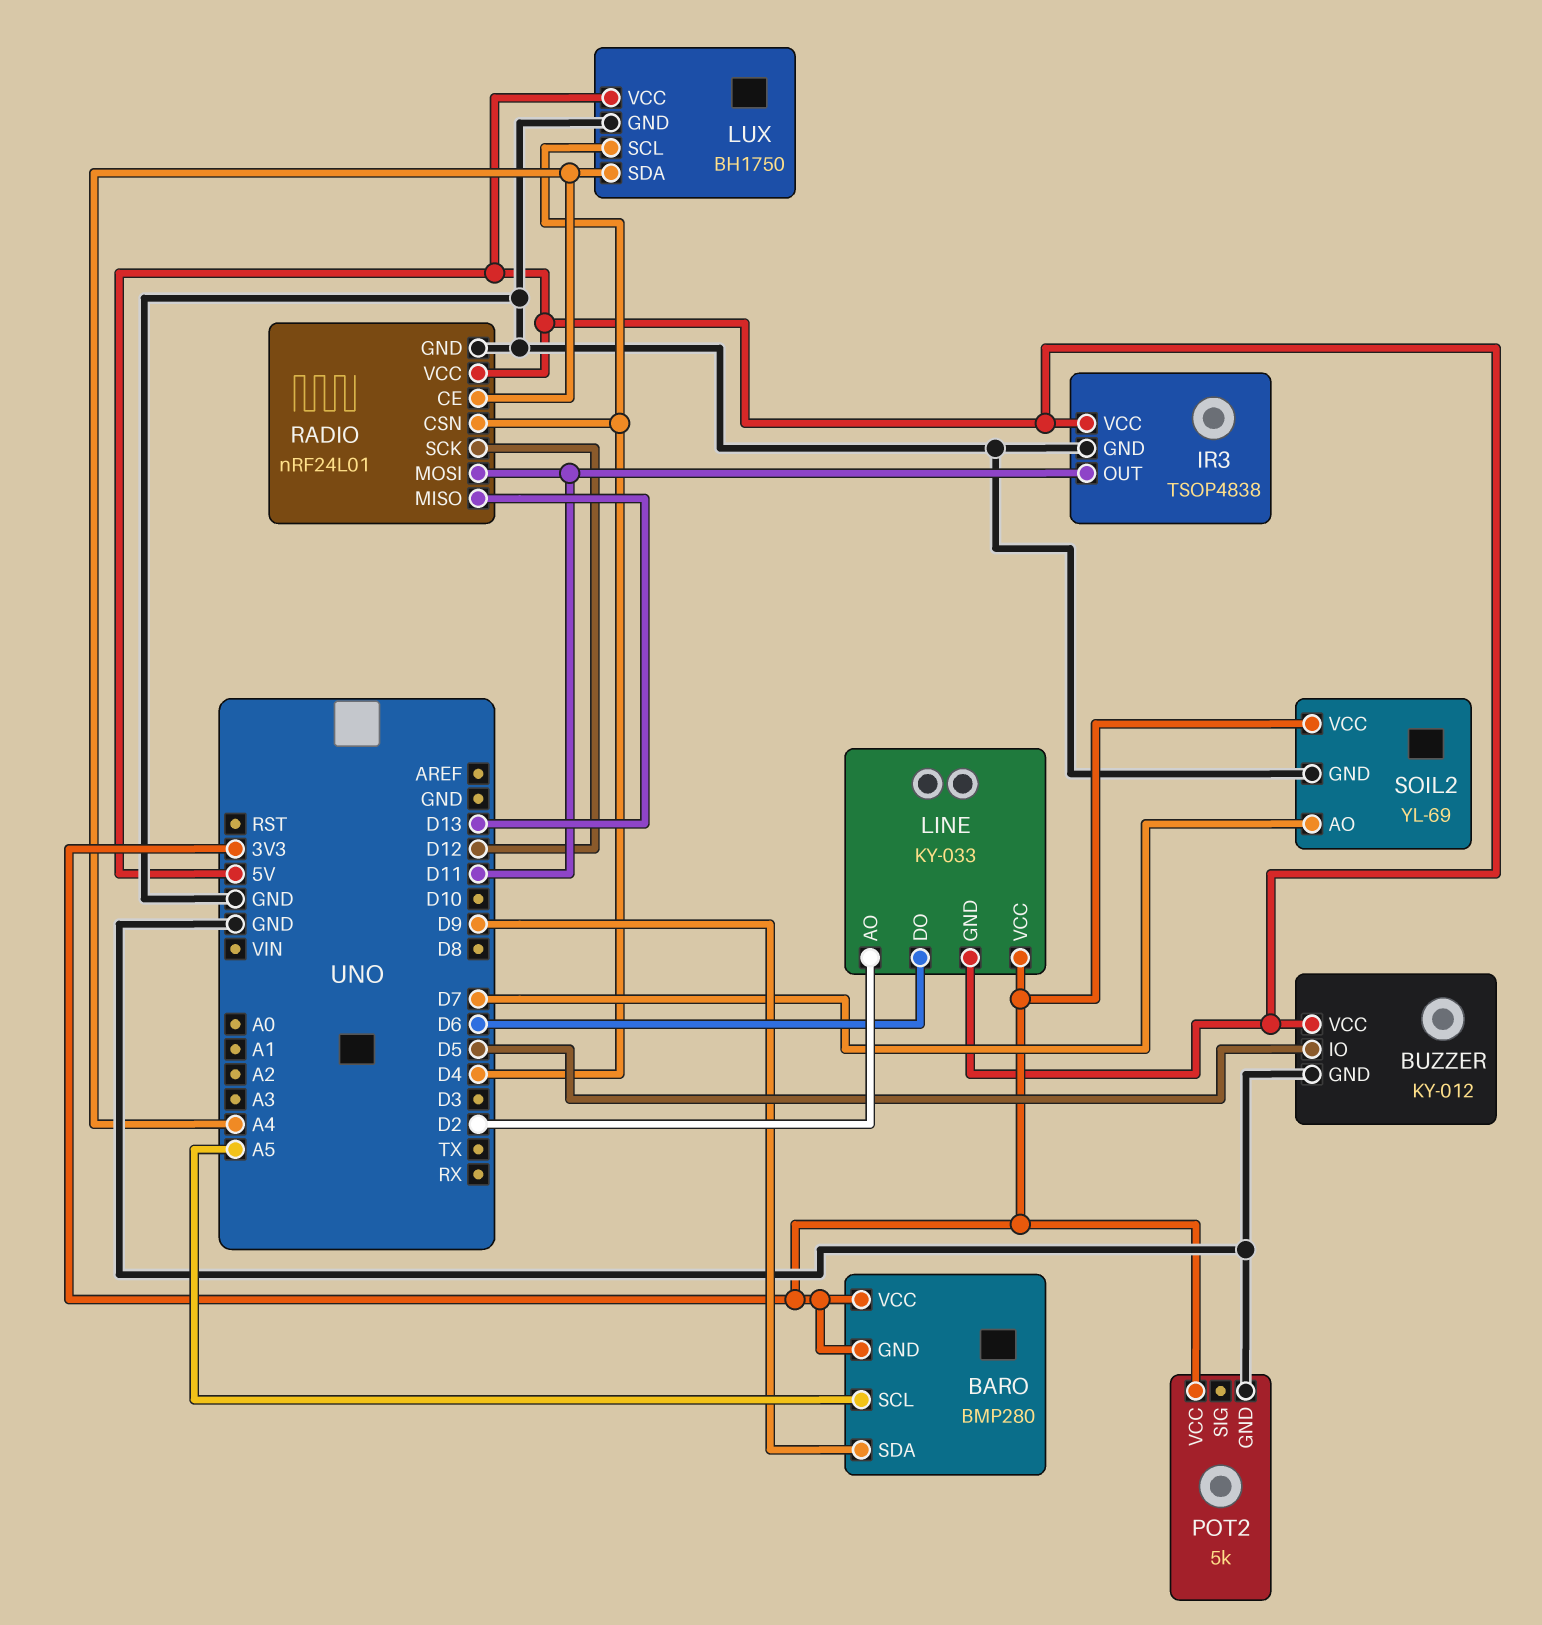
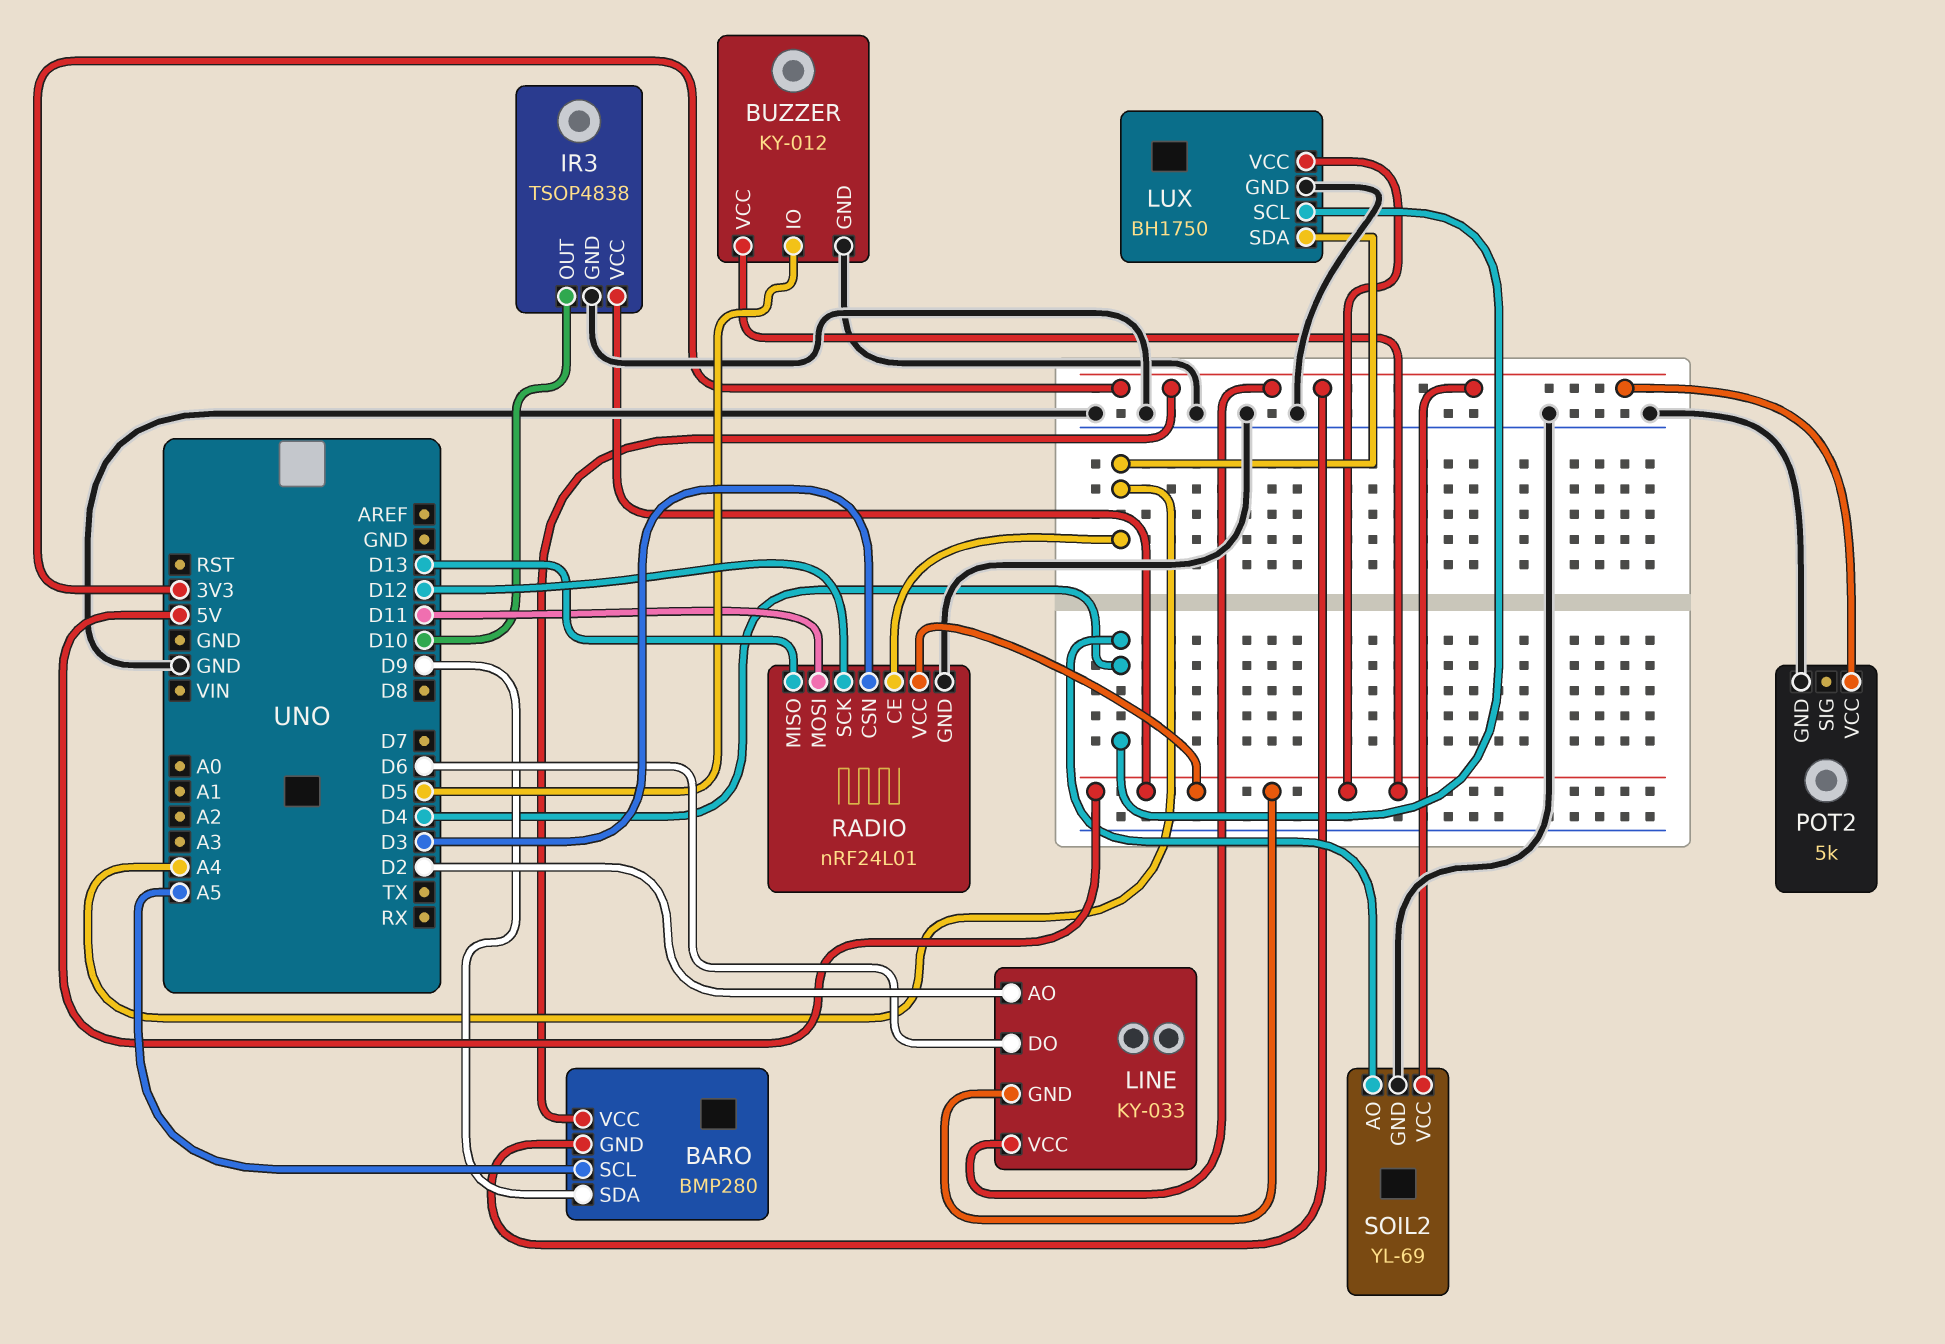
IR3 pin OUT: D11 -> D10
RADIO pin CSN: D4 -> D3
SOIL2 pin AO: D7 -> D4

